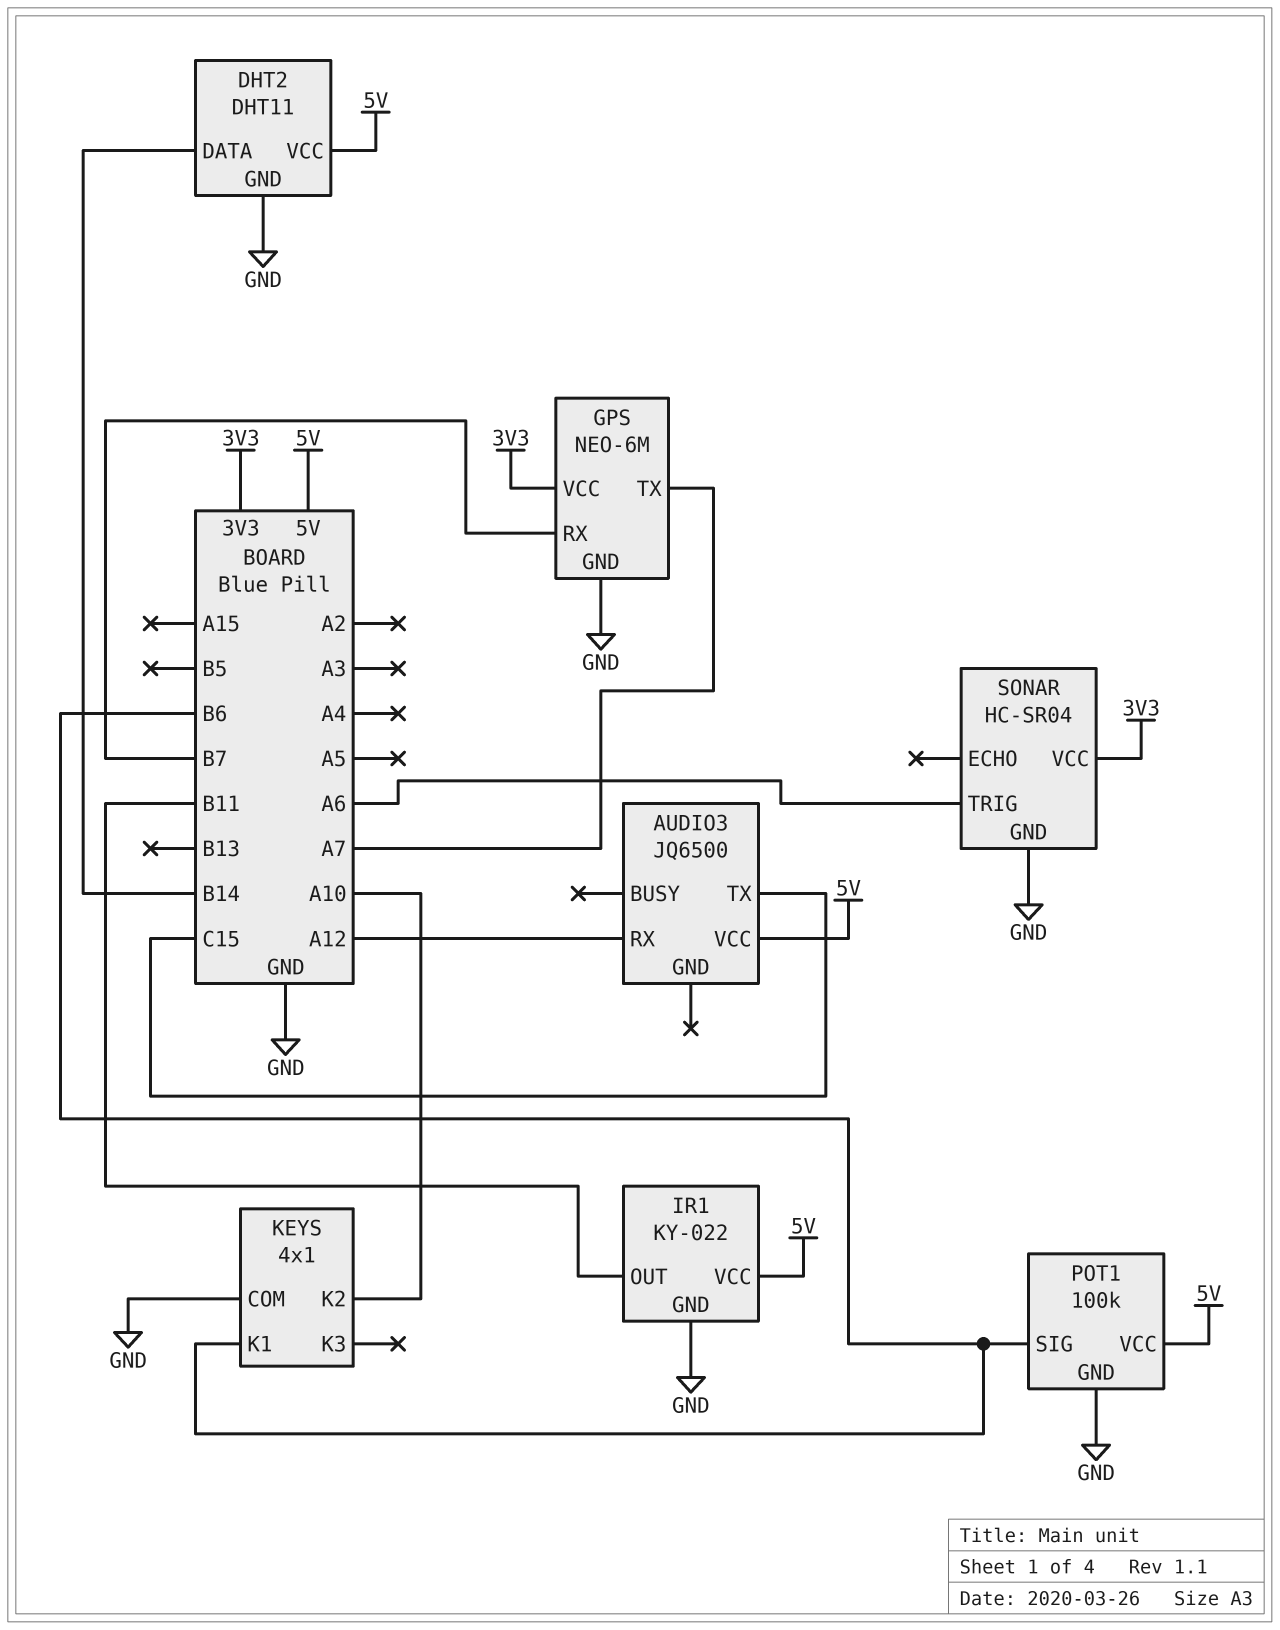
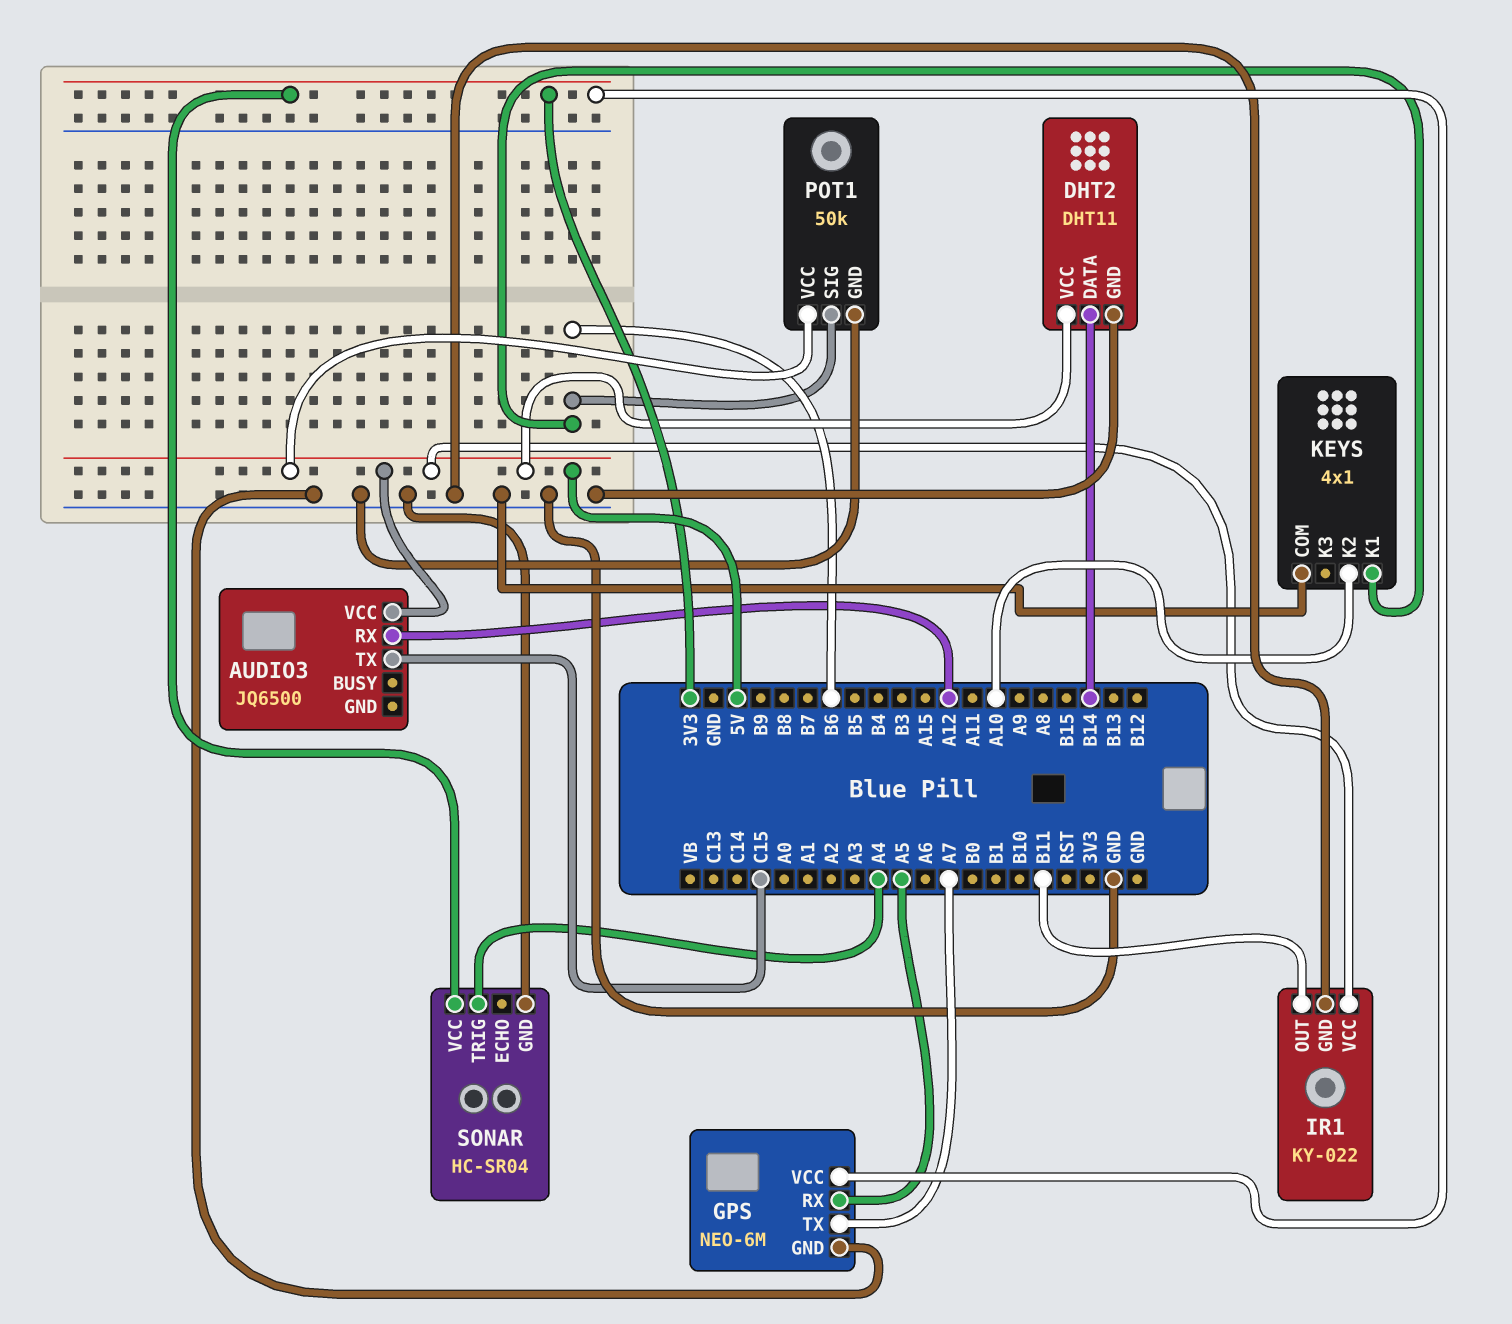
GPS pin RX: B7 -> A5
POT1: 100k -> 50k
SONAR pin TRIG: A6 -> A4

